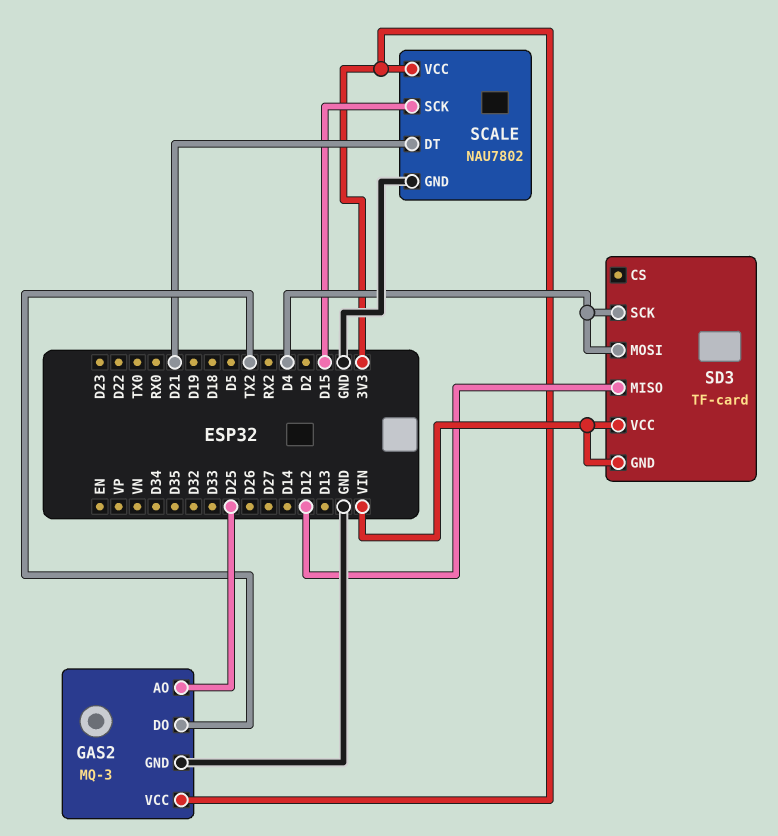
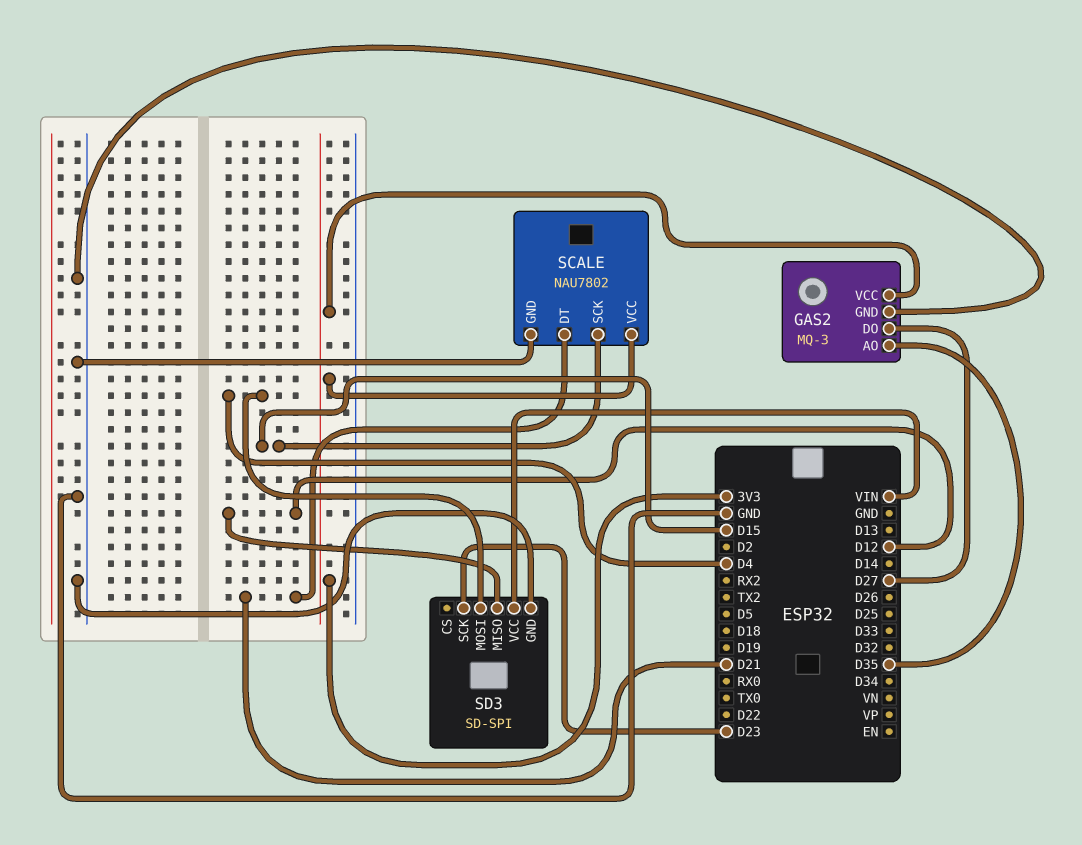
GAS2 pin AO: D25 -> D35
GAS2 pin DO: TX2 -> D27
SD3: TF-card -> SD-SPI
SD3 pin GND: VIN -> GND
SD3 pin SCK: D4 -> D23

